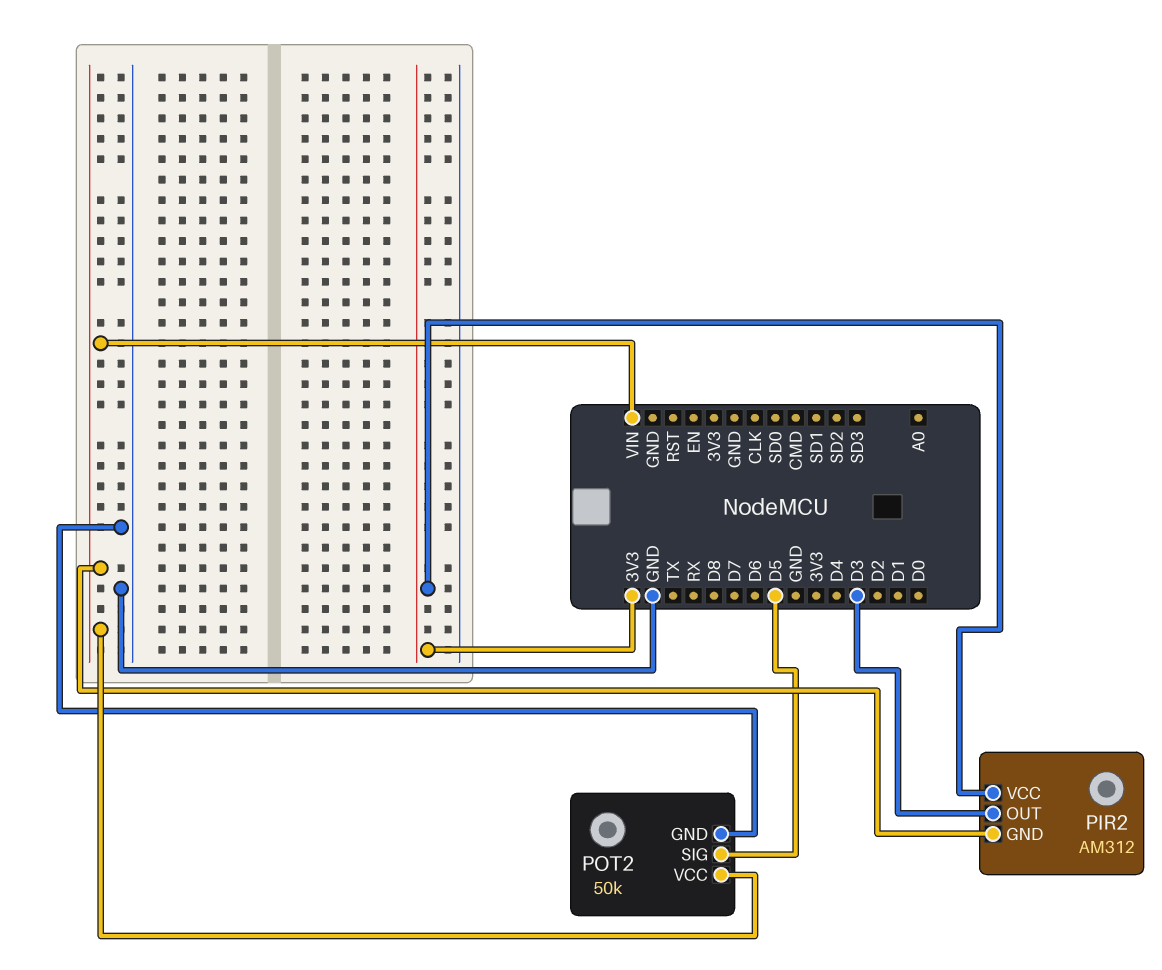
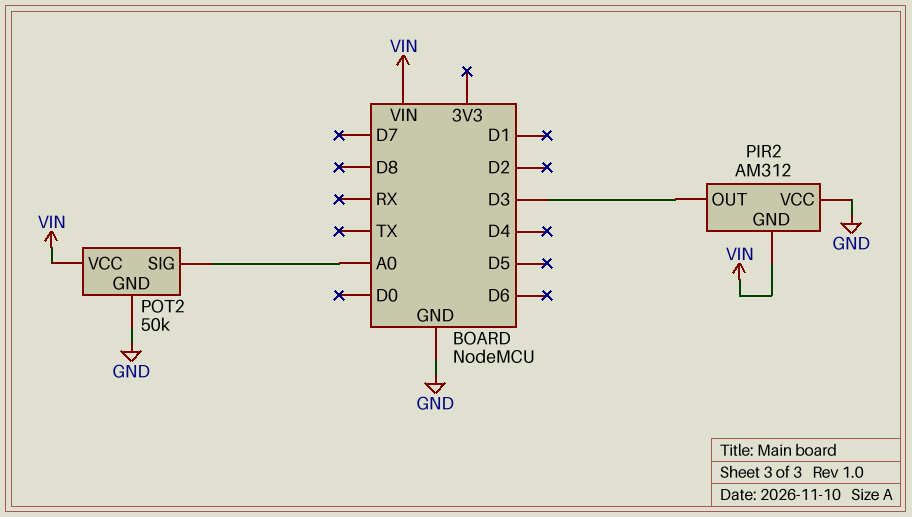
PIR2 pin VCC: 3V3 -> GND
POT2 pin SIG: D5 -> A0

